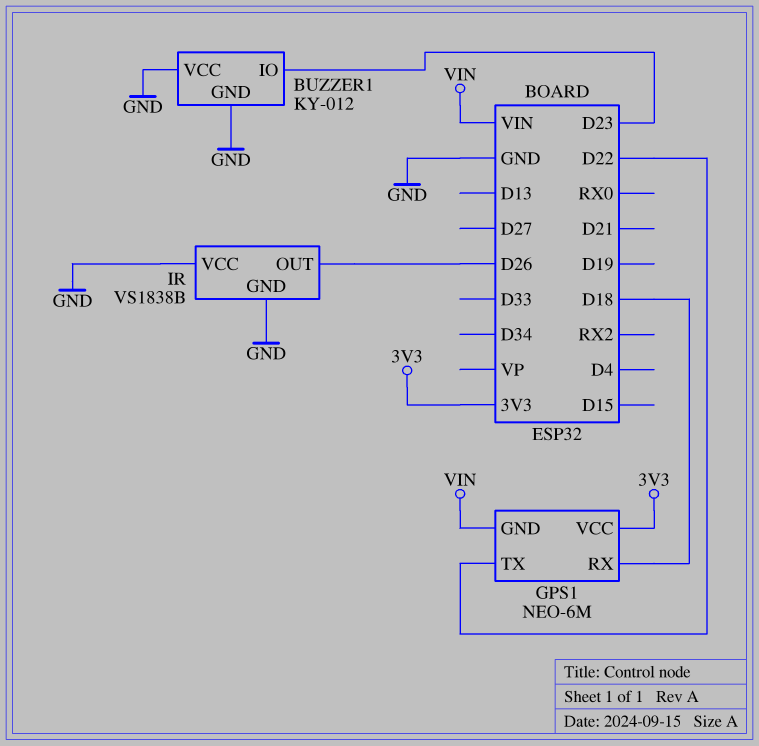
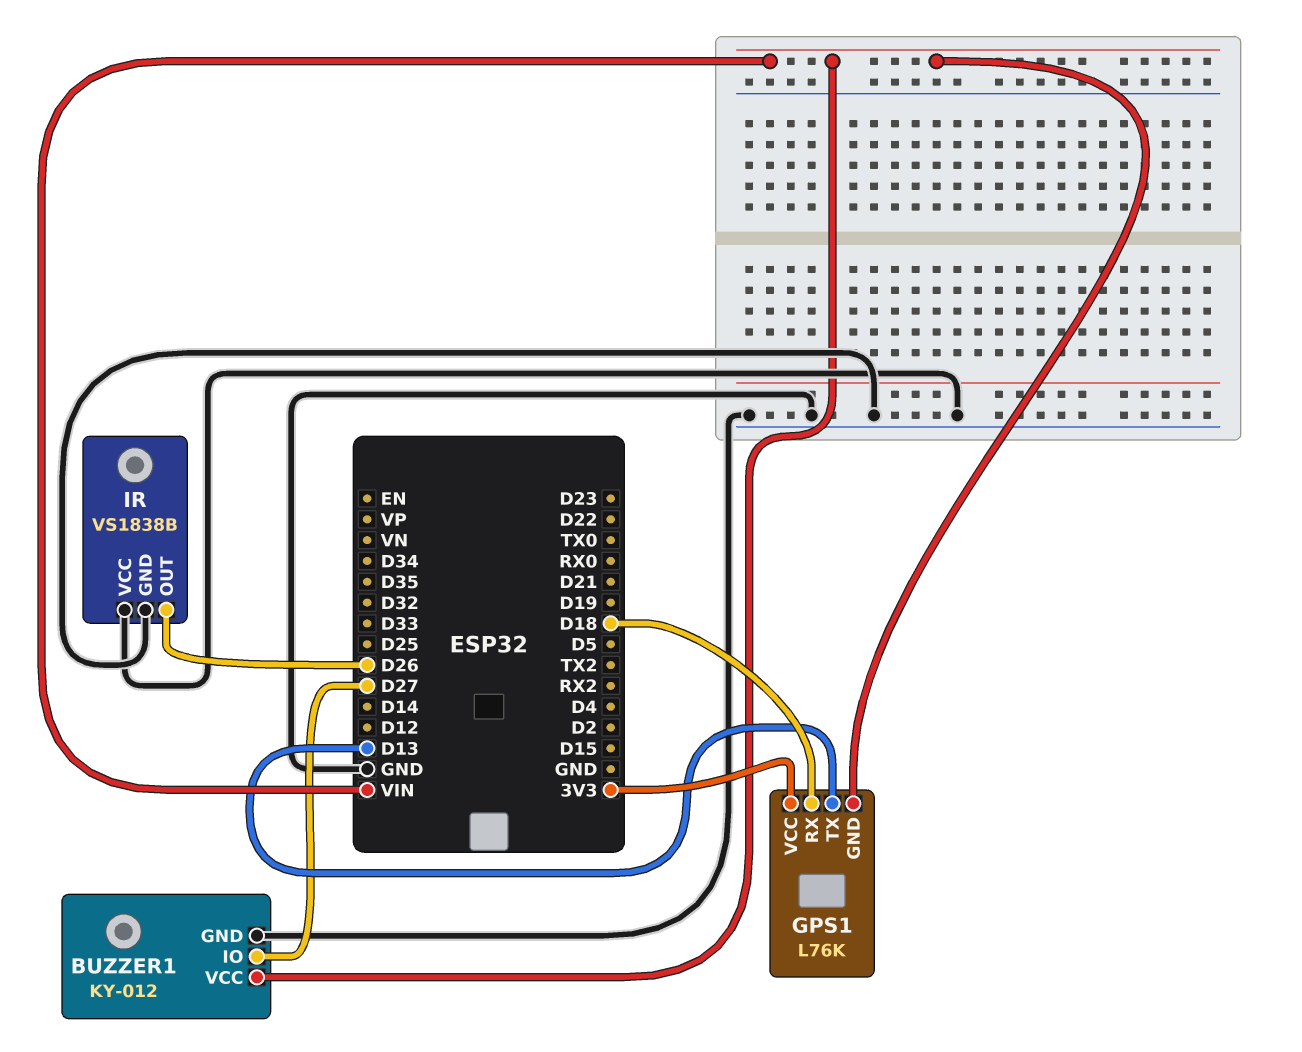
BUZZER1 pin IO: D23 -> D27
BUZZER1 pin VCC: GND -> VIN
GPS1: NEO-6M -> L76K
GPS1 pin TX: D22 -> D13

